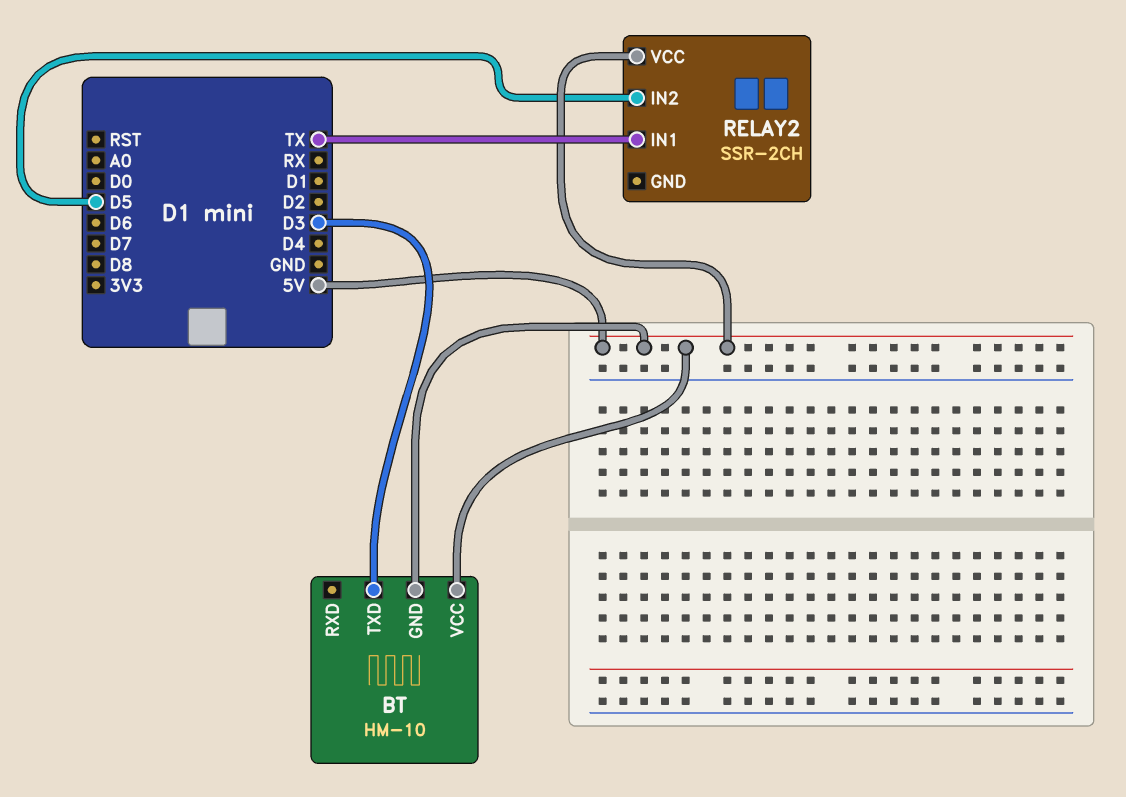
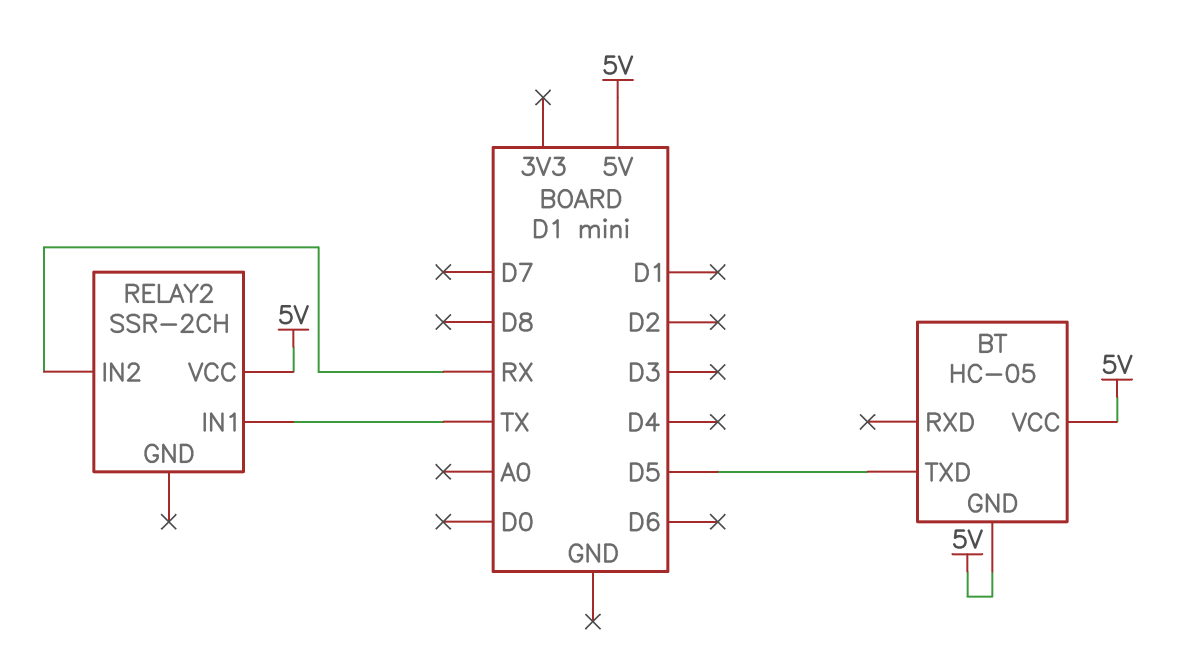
BT: HM-10 -> HC-05
BT pin TXD: D3 -> D5
RELAY2 pin IN2: D5 -> RX

